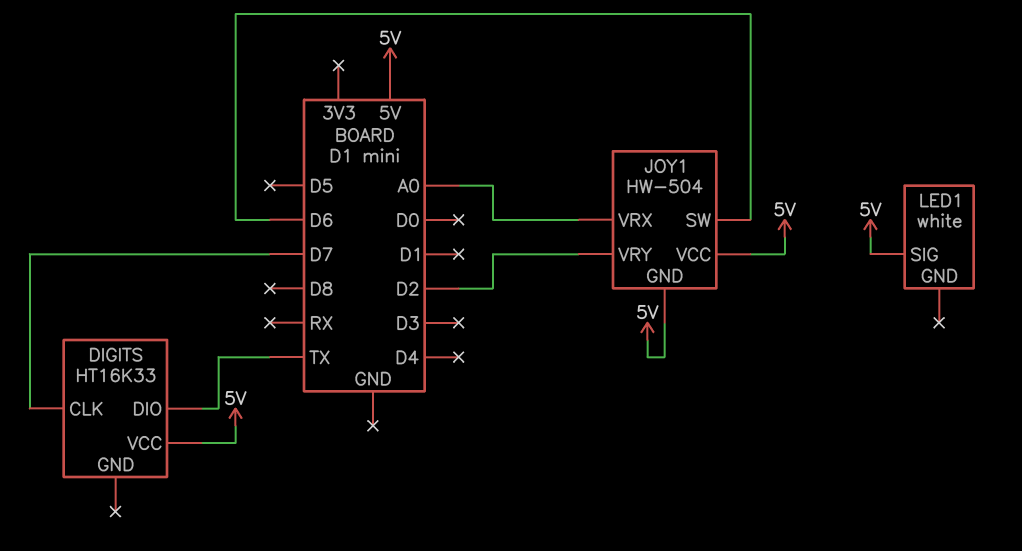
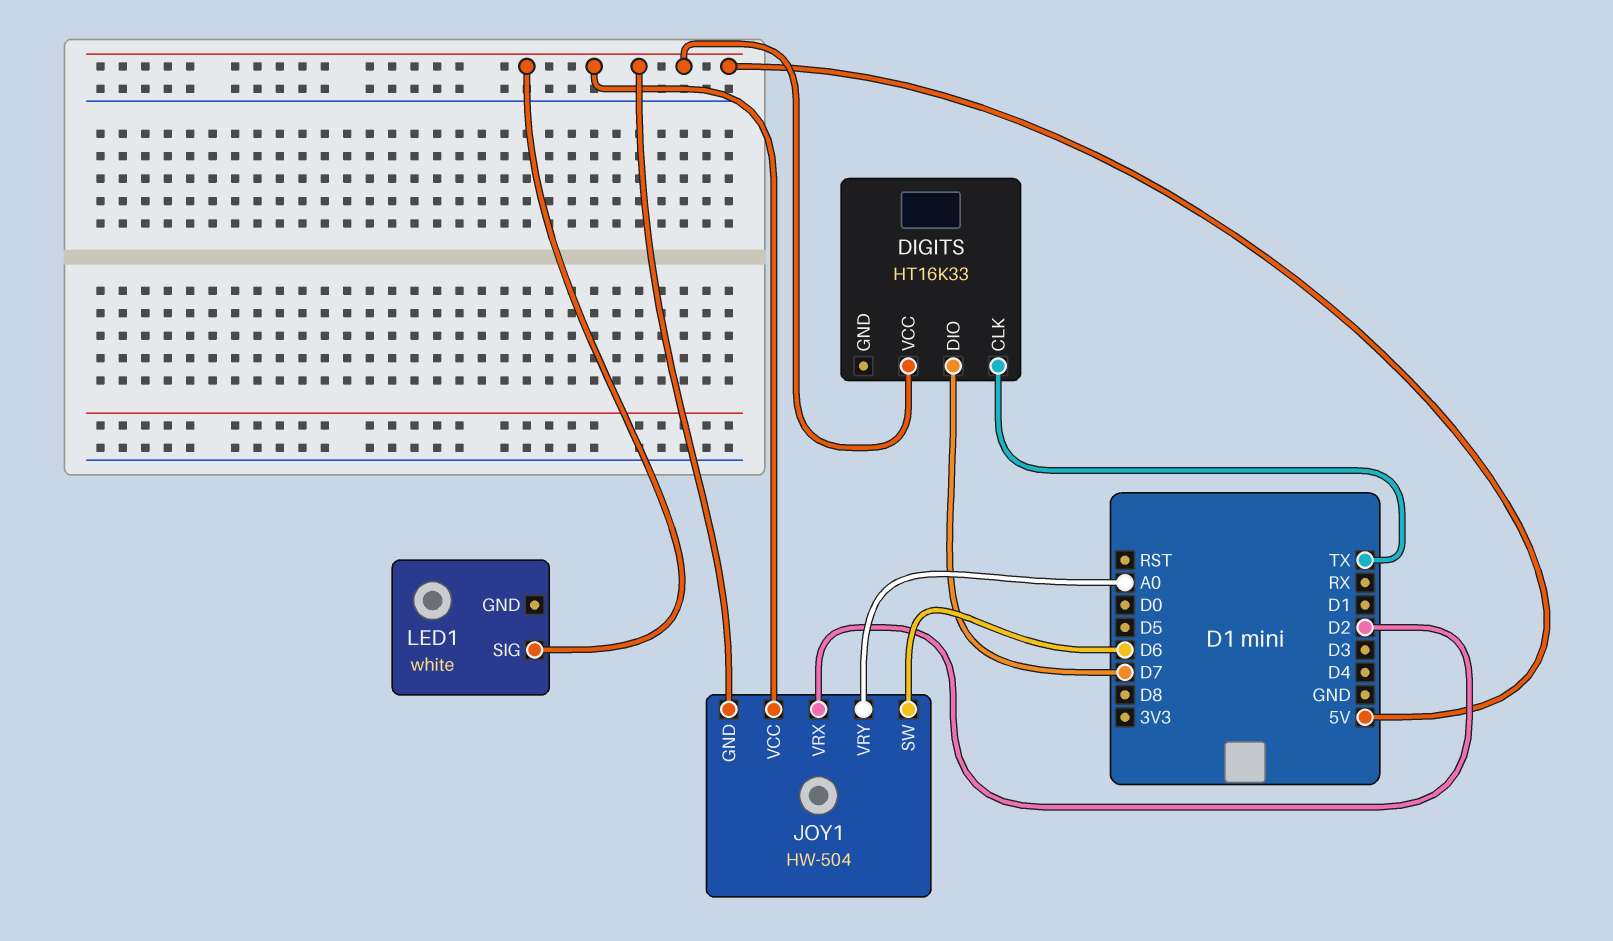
DIGITS pin CLK: D7 -> TX
DIGITS pin DIO: TX -> D7
JOY1 pin VRX: A0 -> D2
JOY1 pin VRY: D2 -> A0

